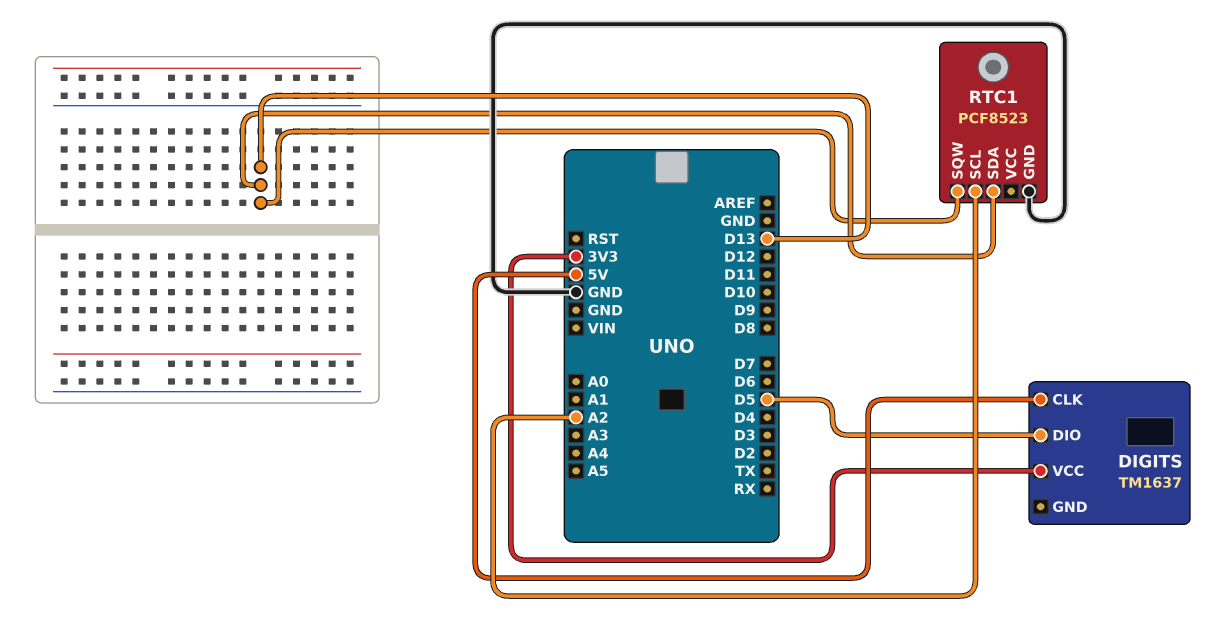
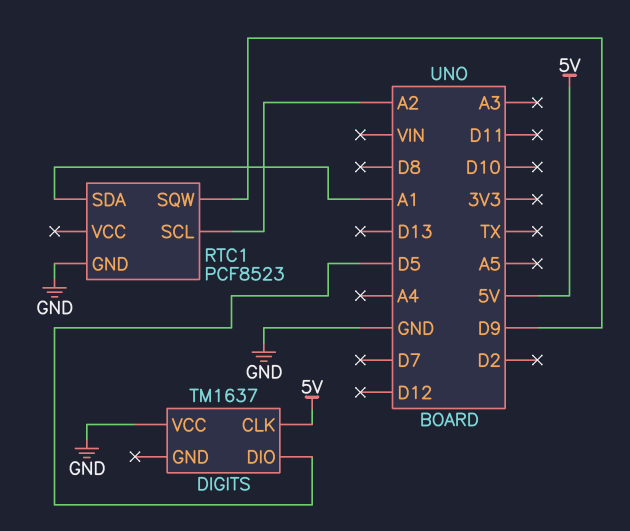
DIGITS pin VCC: 3V3 -> GND
RTC1 pin SDA: D13 -> A1
RTC1 pin SQW: D13 -> D9

